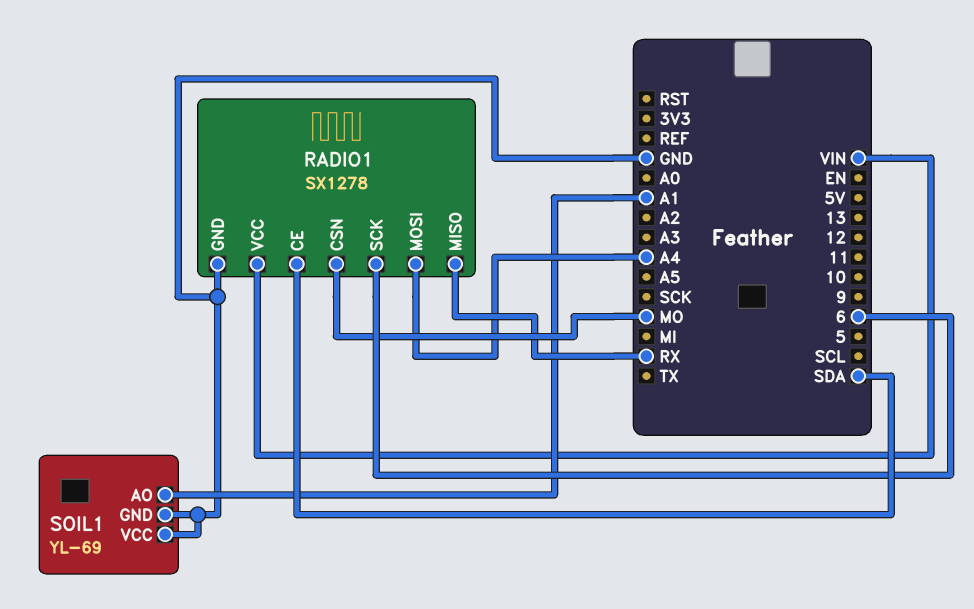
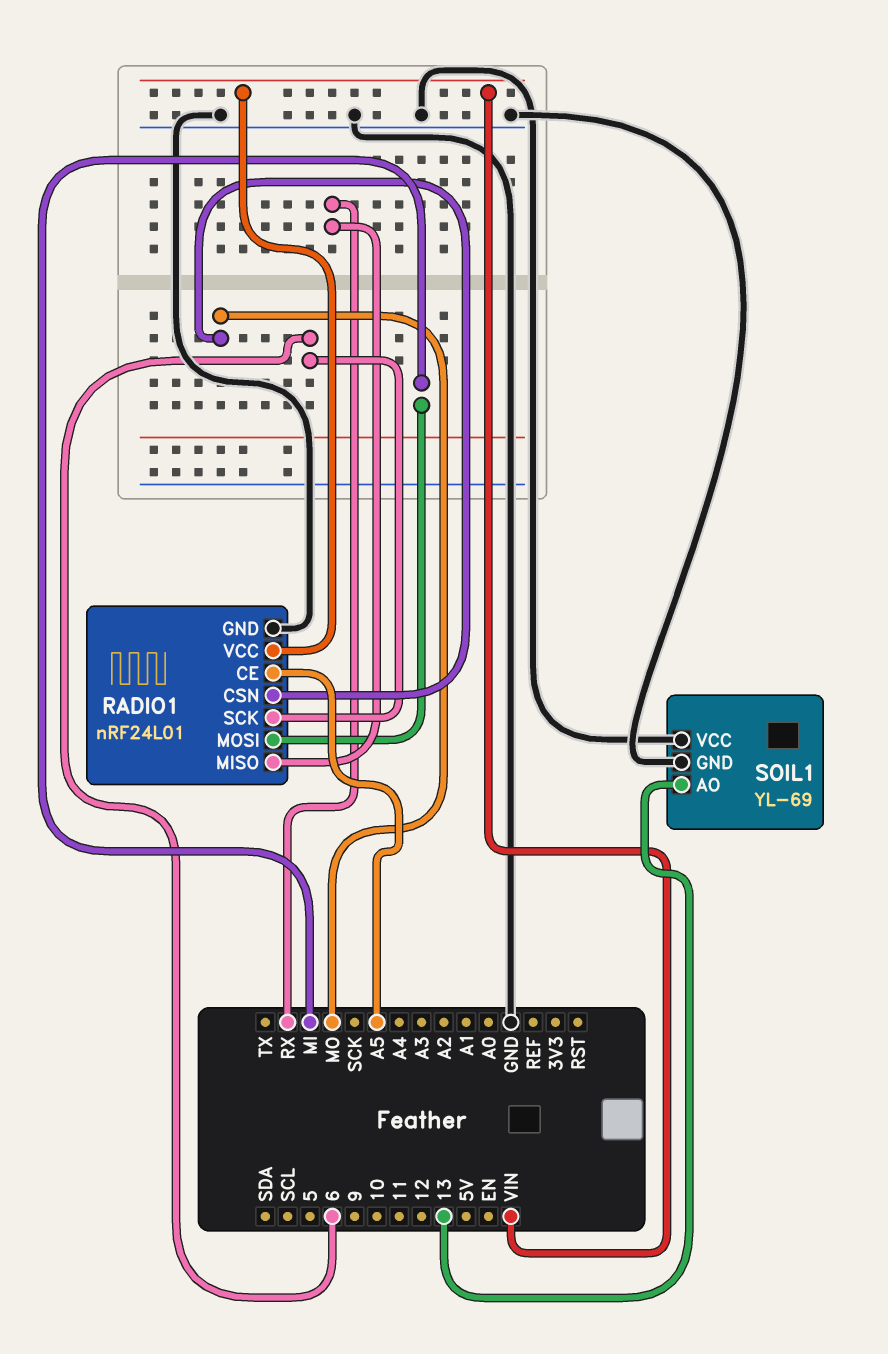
RADIO1: SX1278 -> nRF24L01
RADIO1 pin CE: SDA -> A5
RADIO1 pin MOSI: A4 -> MI
SOIL1 pin AO: A1 -> 13

